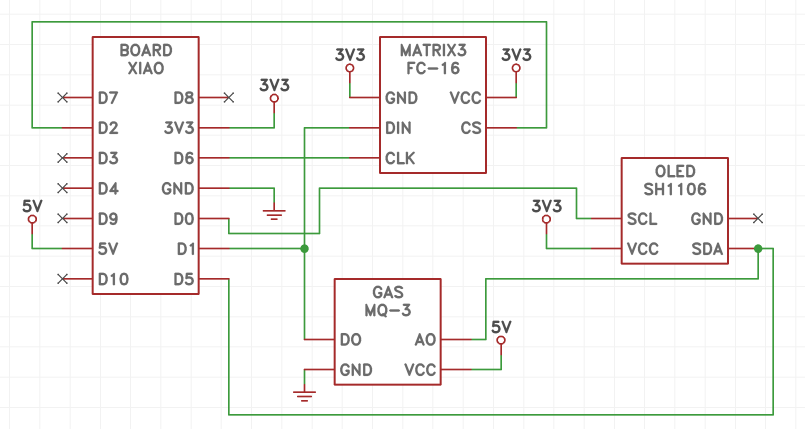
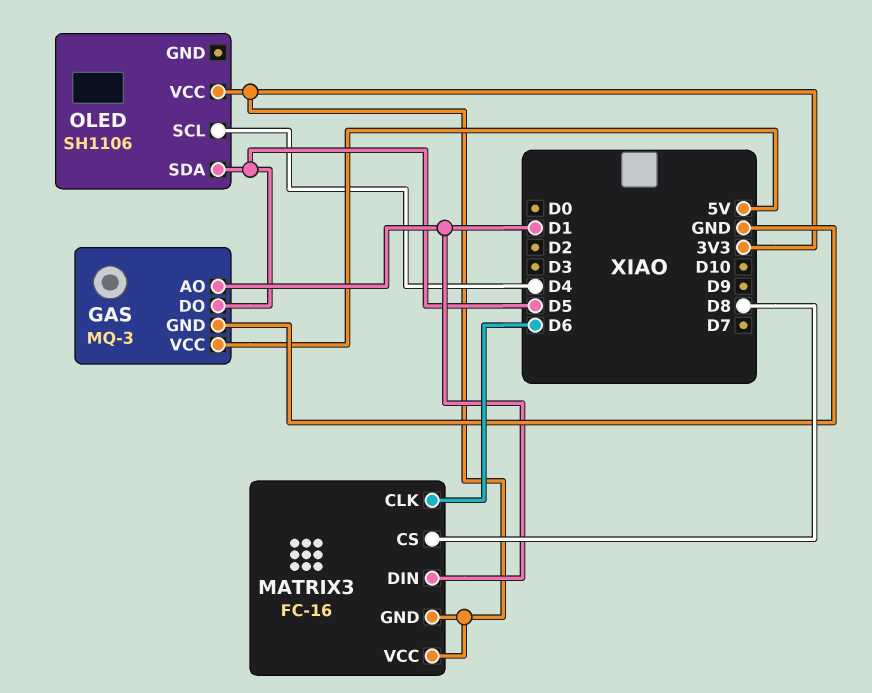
GAS pin AO: D5 -> D1
GAS pin DO: D1 -> D5
MATRIX3 pin CS: D2 -> D8
OLED pin SCL: D0 -> D4

